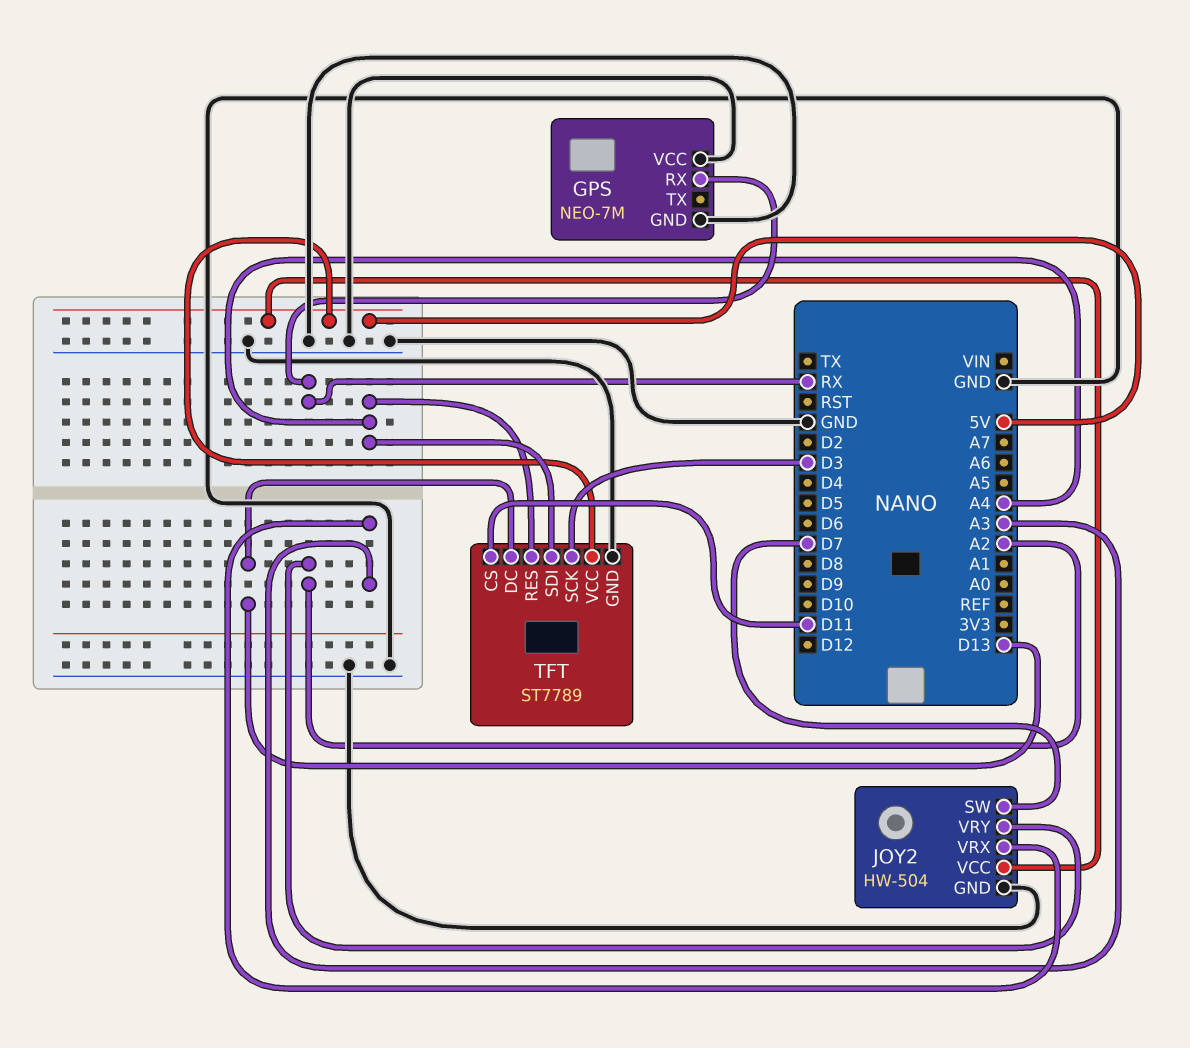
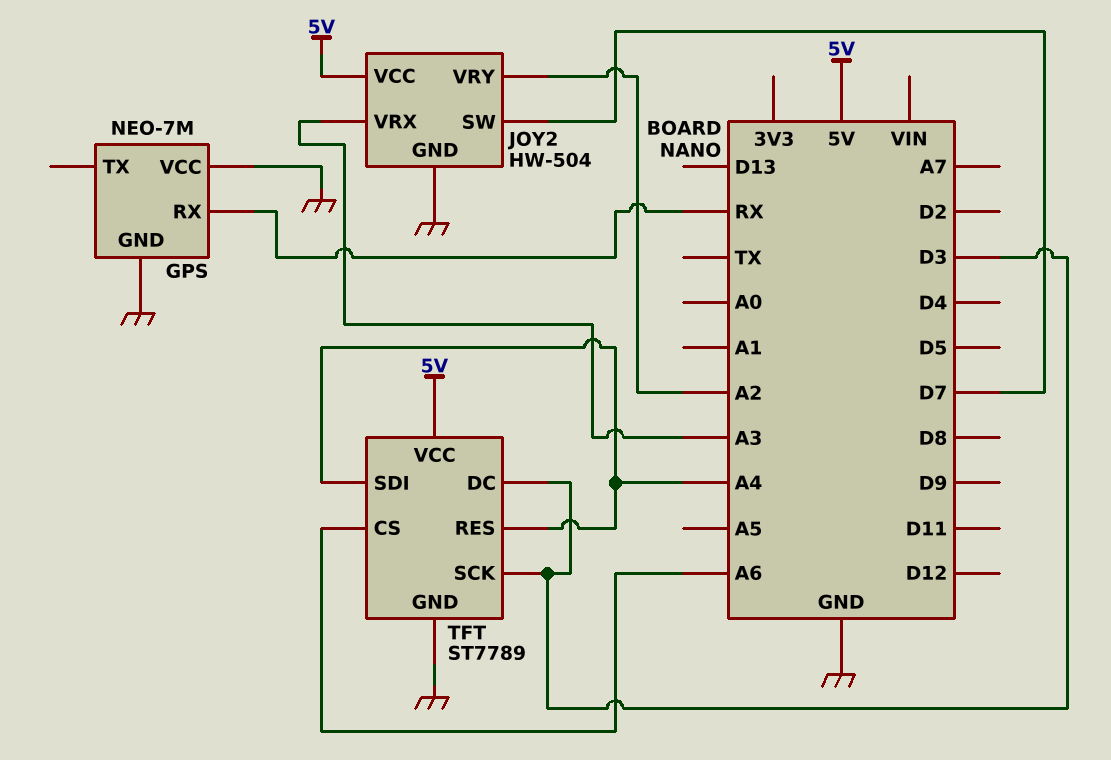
TFT pin CS: D11 -> A6
TFT pin DC: D13 -> D3

